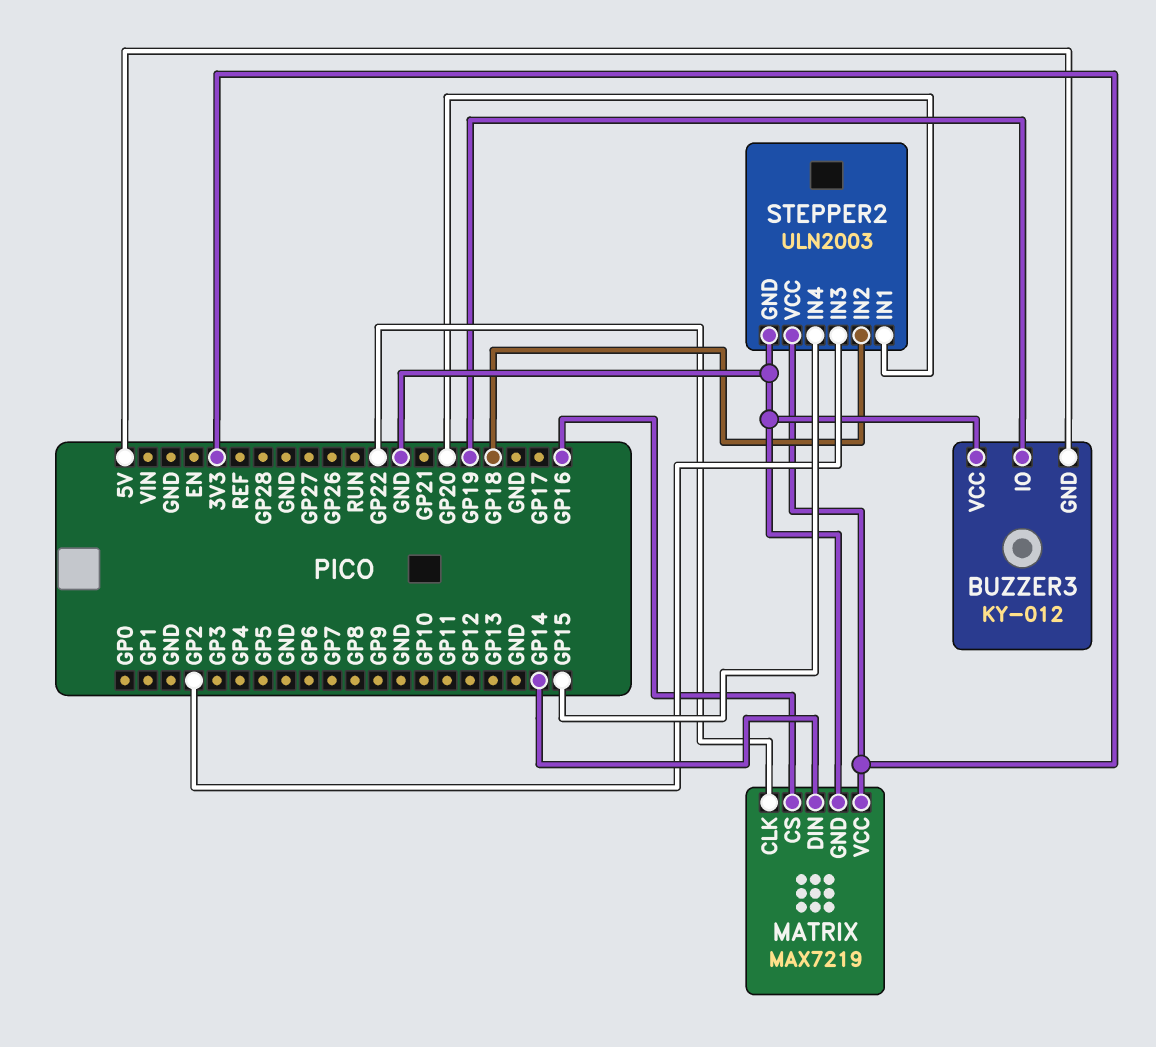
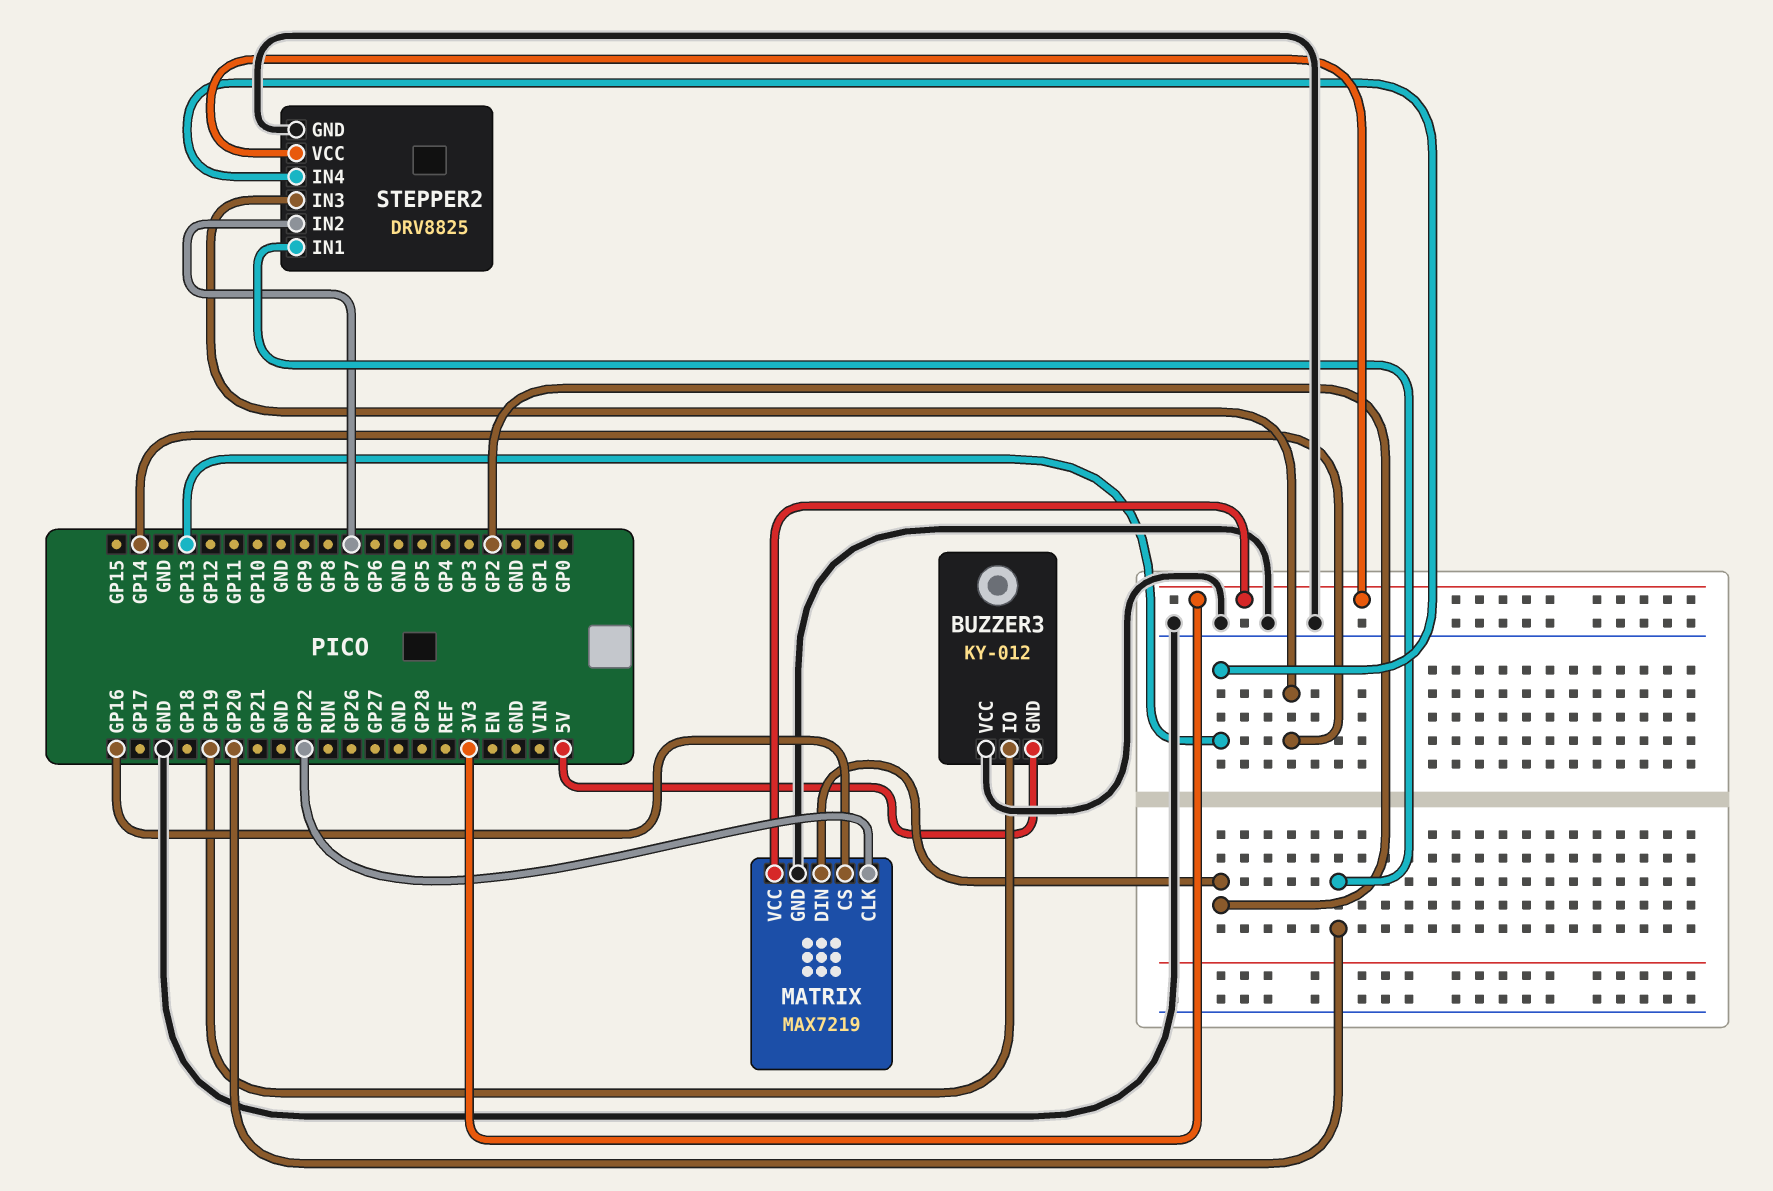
MATRIX pin DIN: GP14 -> GP2
STEPPER2: ULN2003 -> DRV8825
STEPPER2 pin IN2: GP18 -> GP7
STEPPER2 pin IN3: GP2 -> GP14
STEPPER2 pin IN4: GP15 -> GP13

